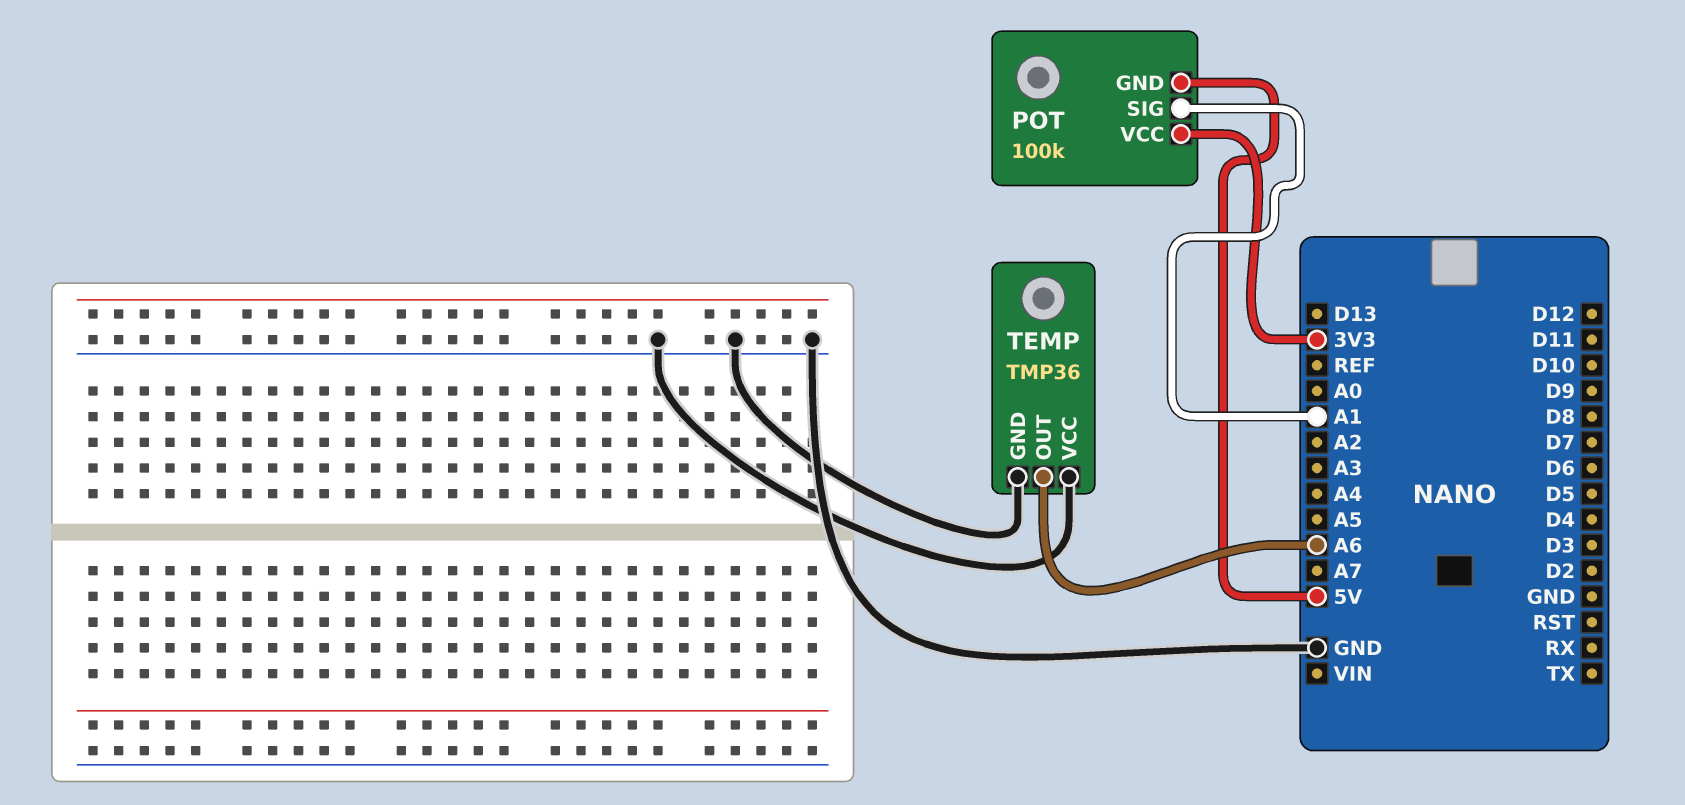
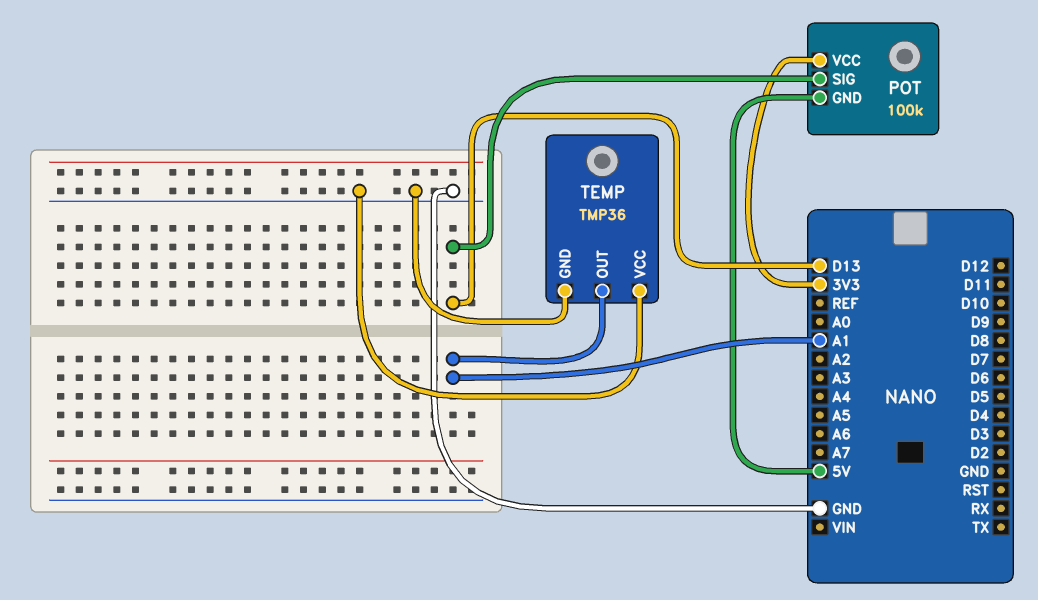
POT pin SIG: A1 -> D13
TEMP pin OUT: A6 -> A1

